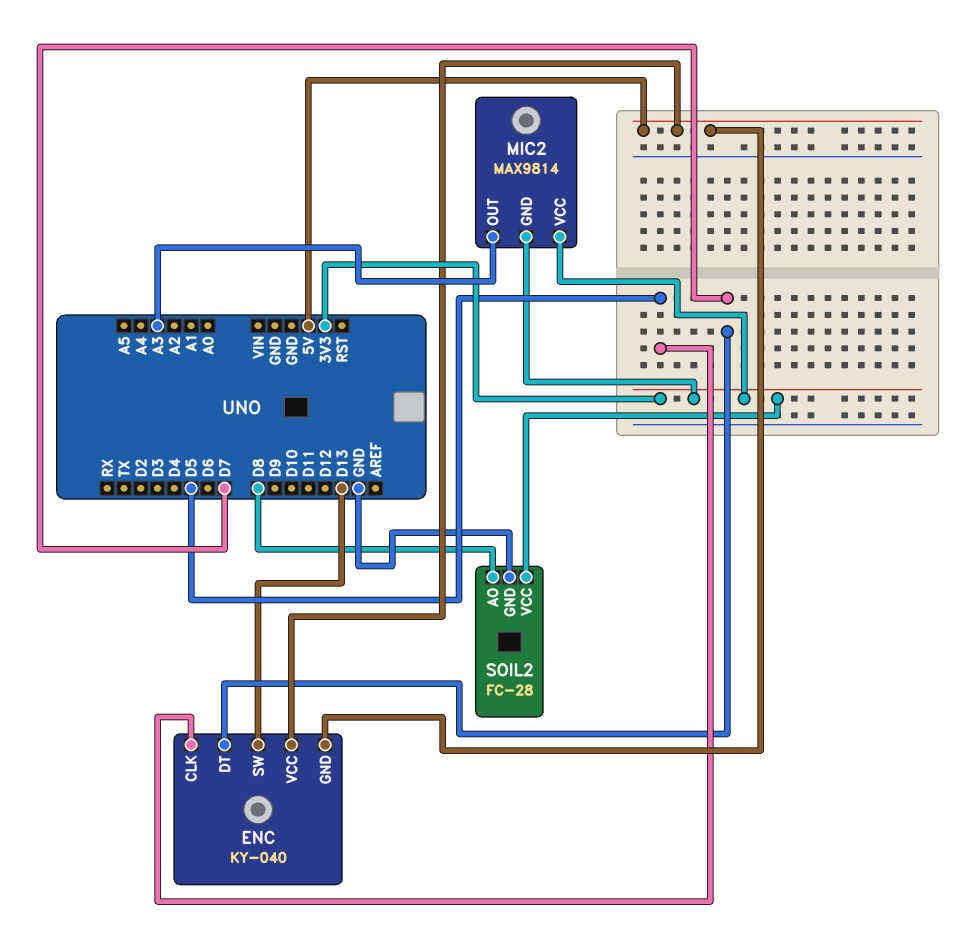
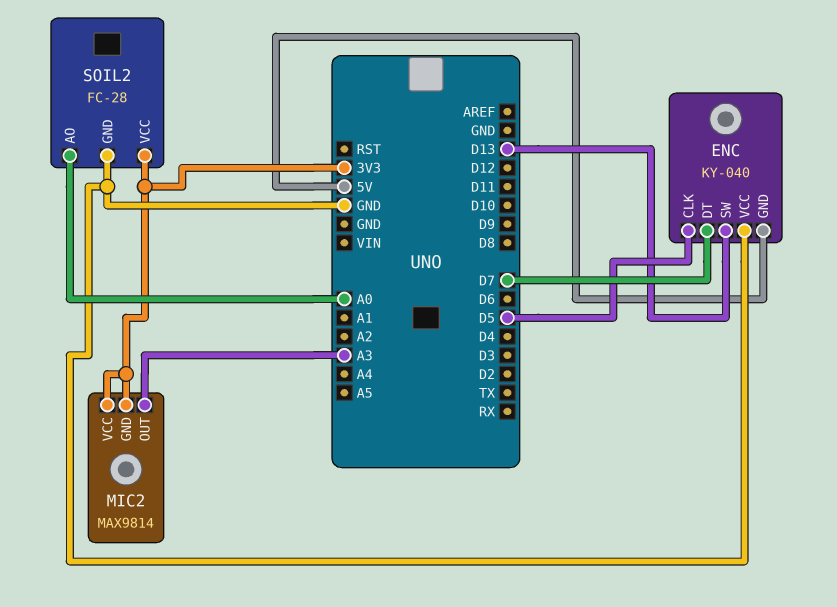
ENC pin VCC: 5V -> GND
SOIL2 pin AO: D8 -> A0

